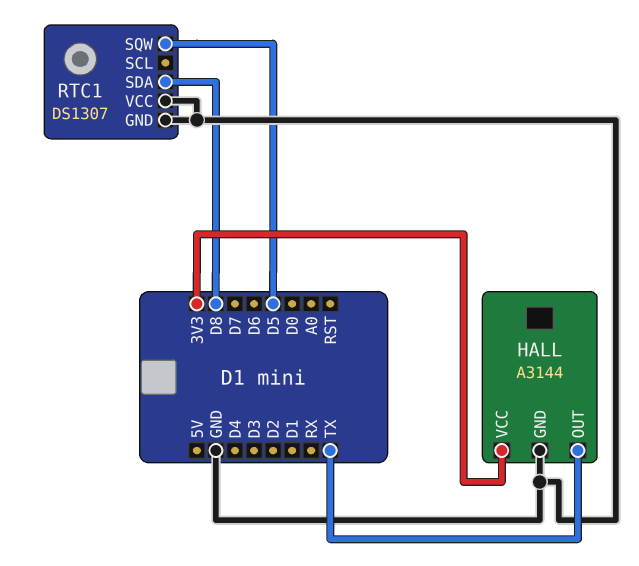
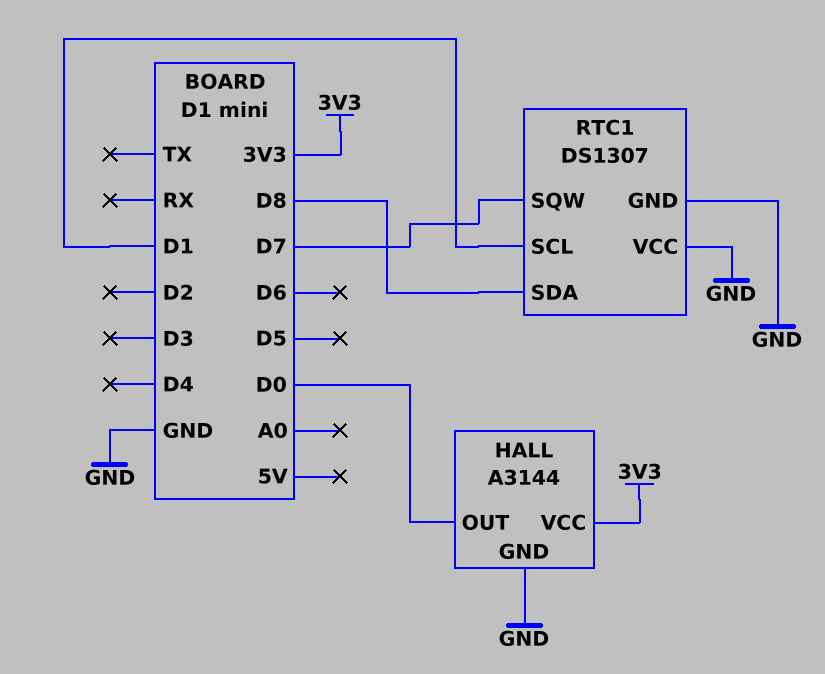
HALL pin OUT: TX -> D0
RTC1 pin SCL: none -> D1
RTC1 pin SQW: D5 -> D7

